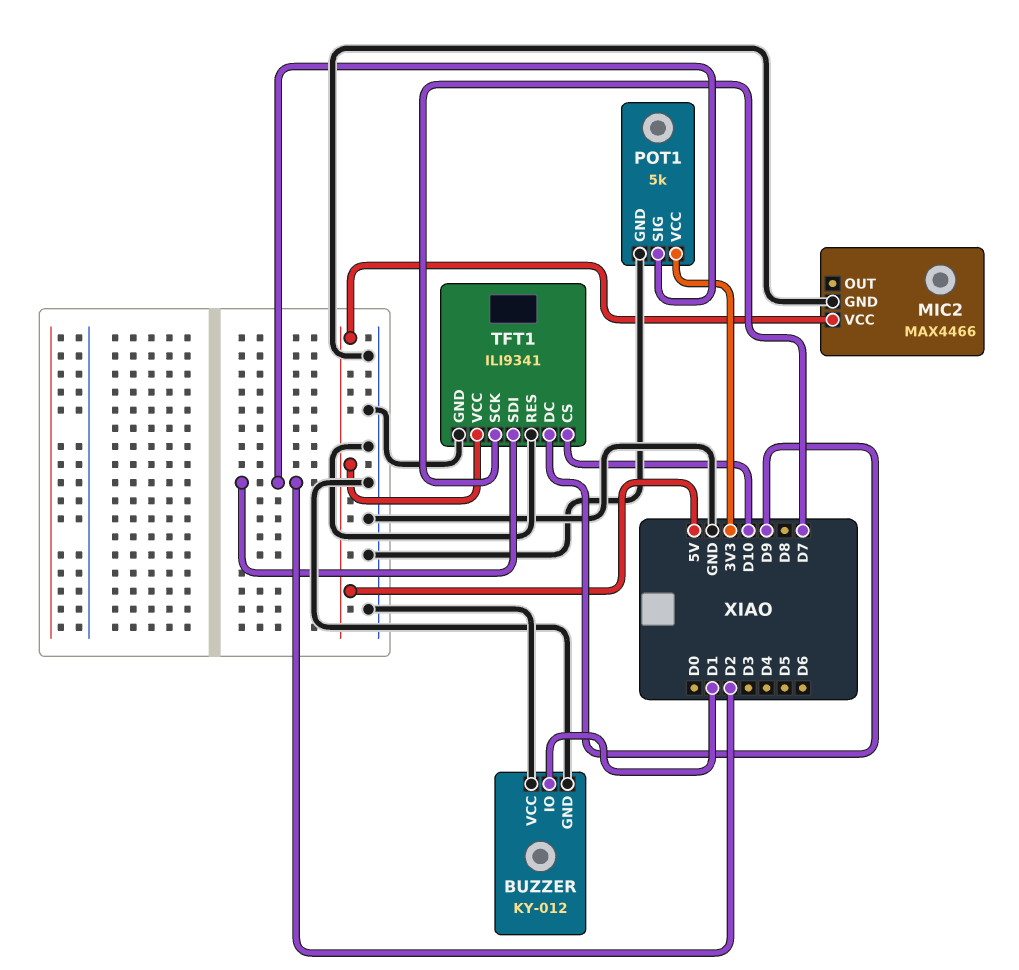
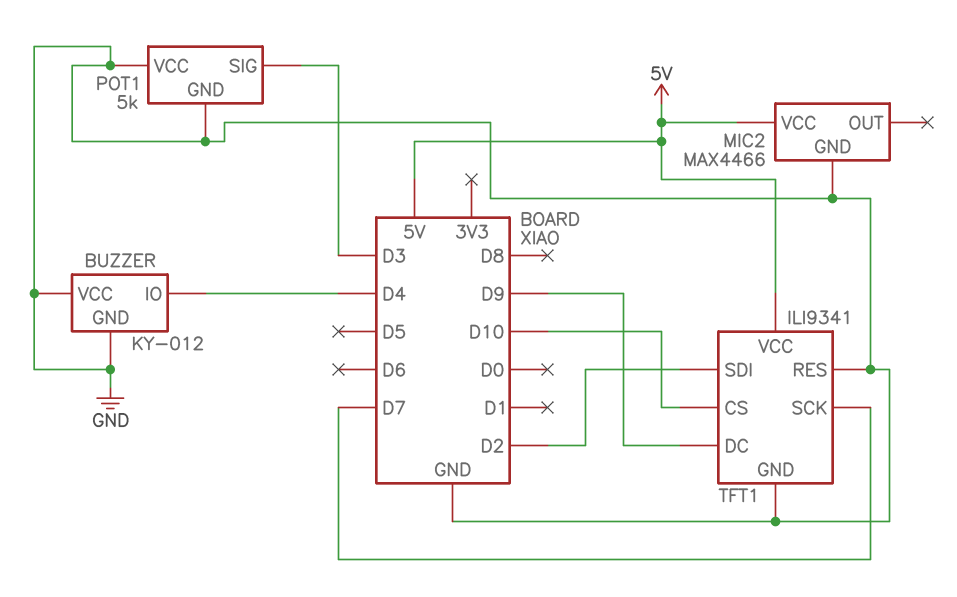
BUZZER pin IO: D1 -> D4
POT1 pin SIG: D2 -> D3
POT1 pin VCC: 3V3 -> GND

